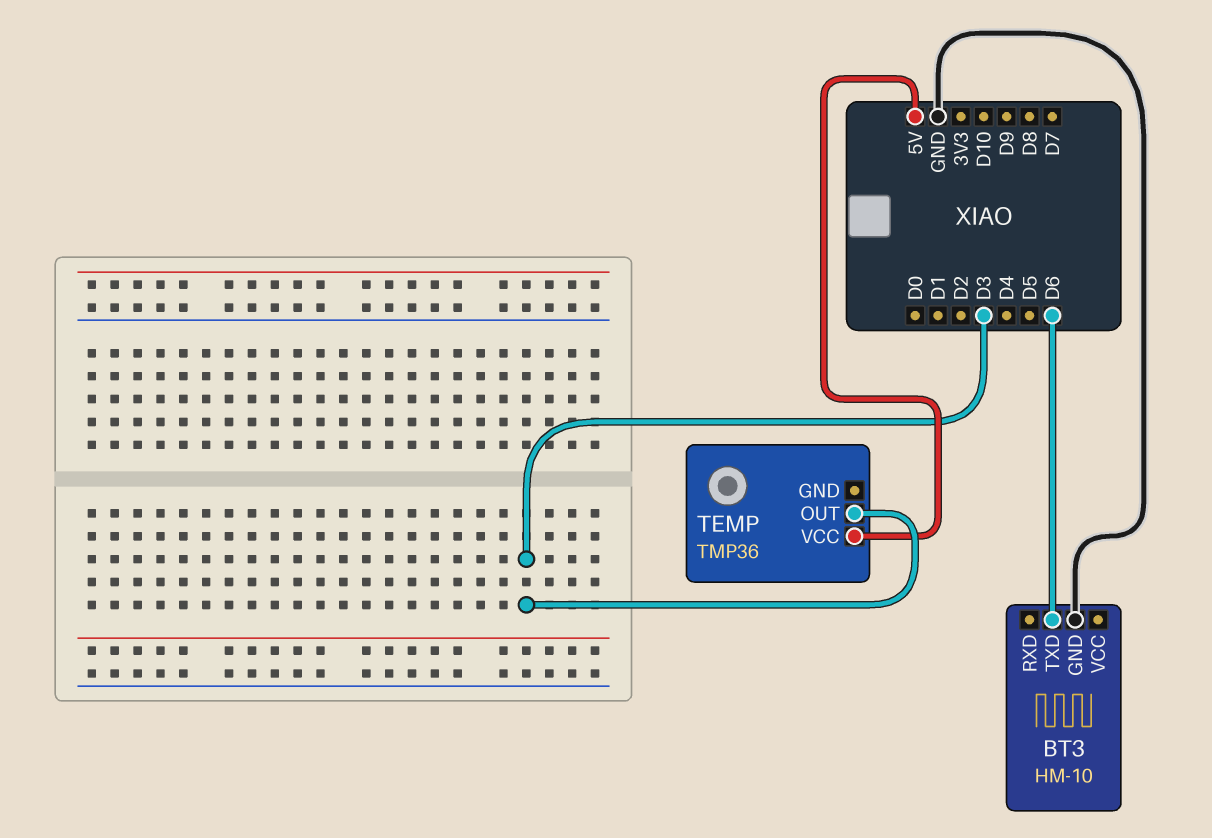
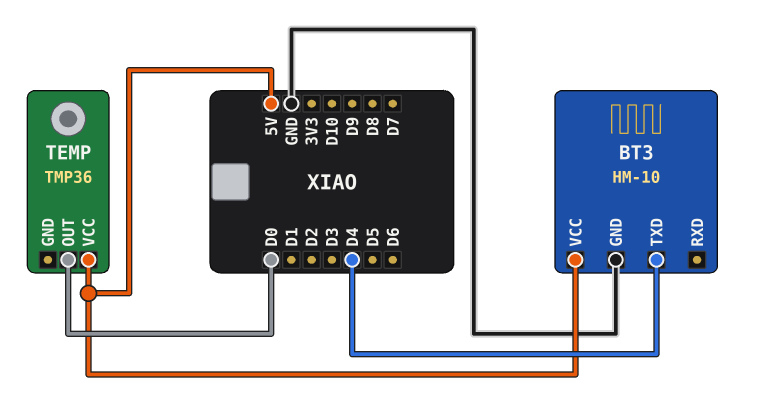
BT3 pin TXD: D6 -> D4
BT3 pin VCC: none -> 5V
TEMP pin OUT: D3 -> D0

